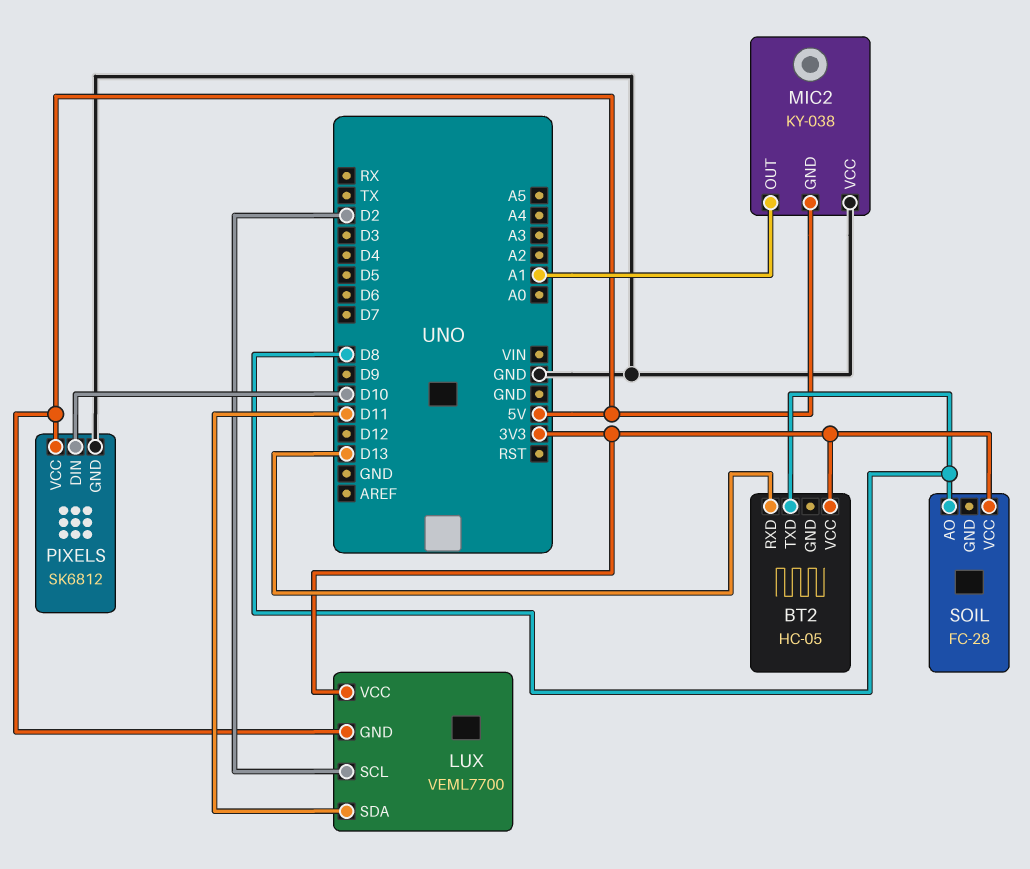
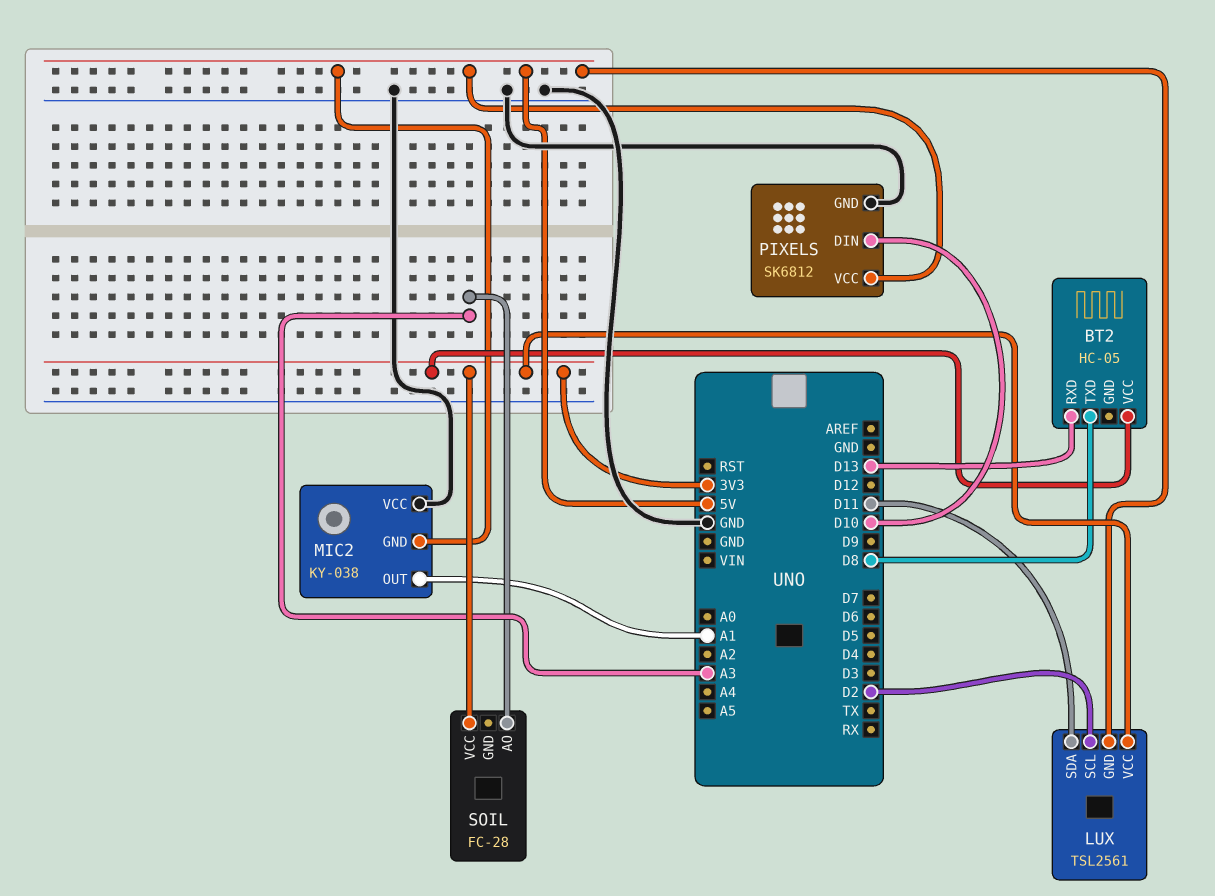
LUX: VEML7700 -> TSL2561
SOIL pin AO: D8 -> A3

